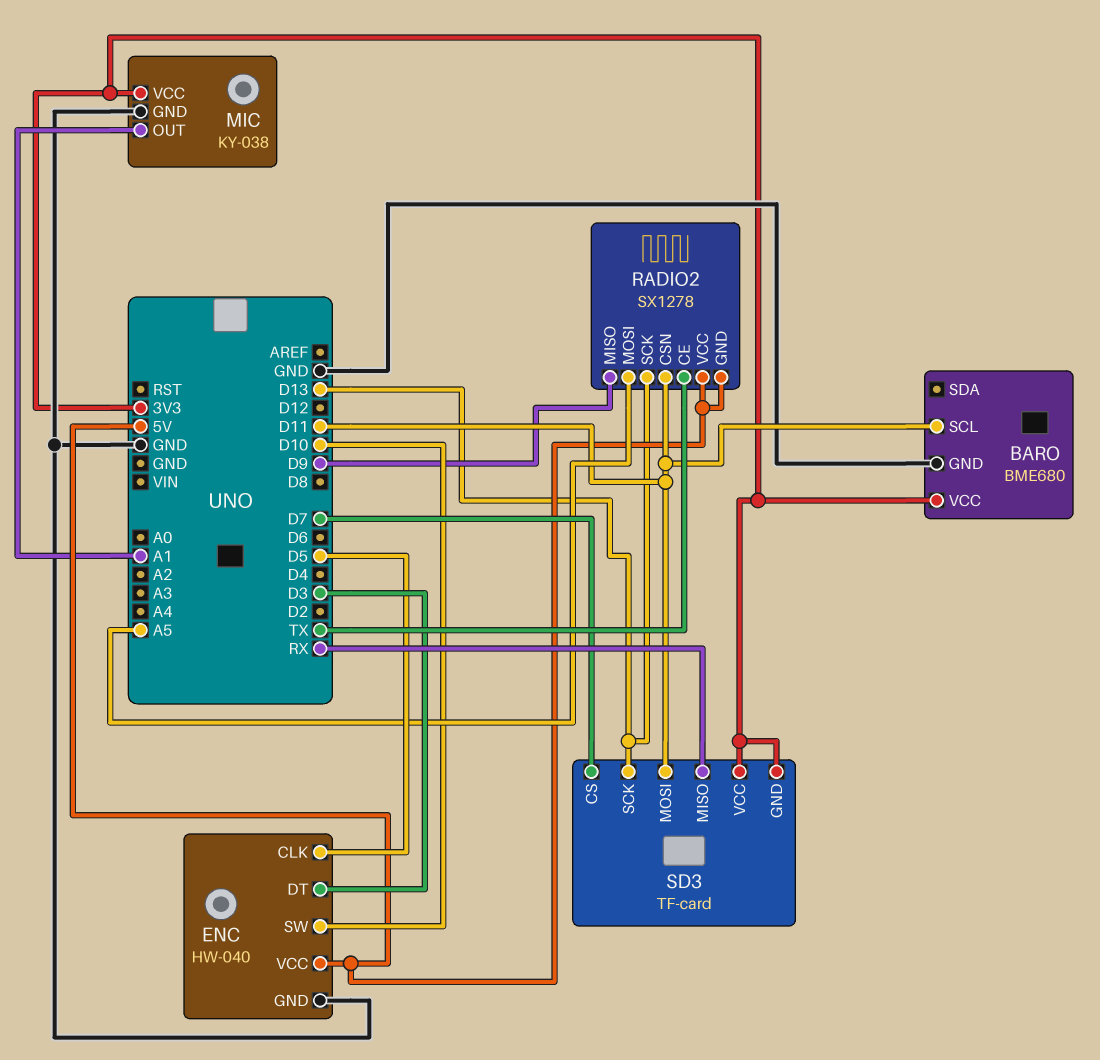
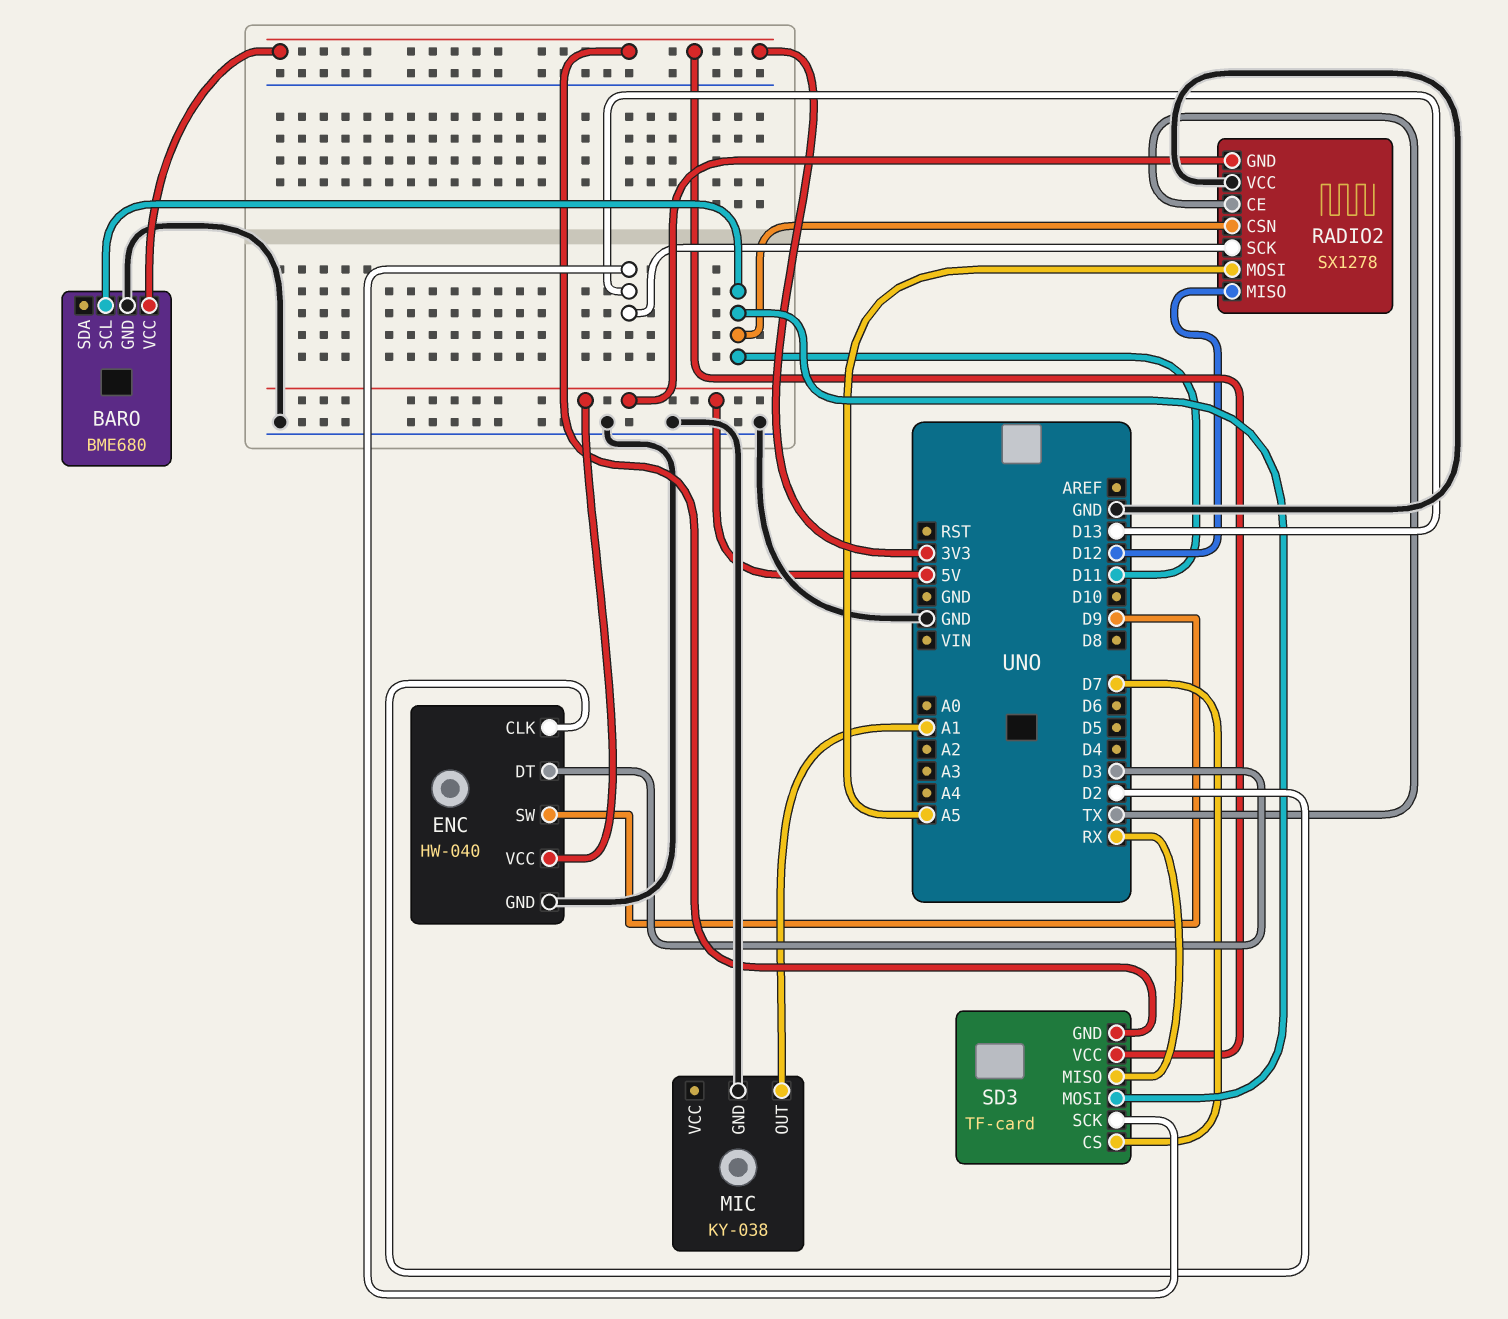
ENC pin CLK: D5 -> D2
ENC pin SW: D10 -> D9
MIC pin VCC: 3V3 -> none
RADIO2 pin MISO: D9 -> D12
RADIO2 pin VCC: 5V -> GND

